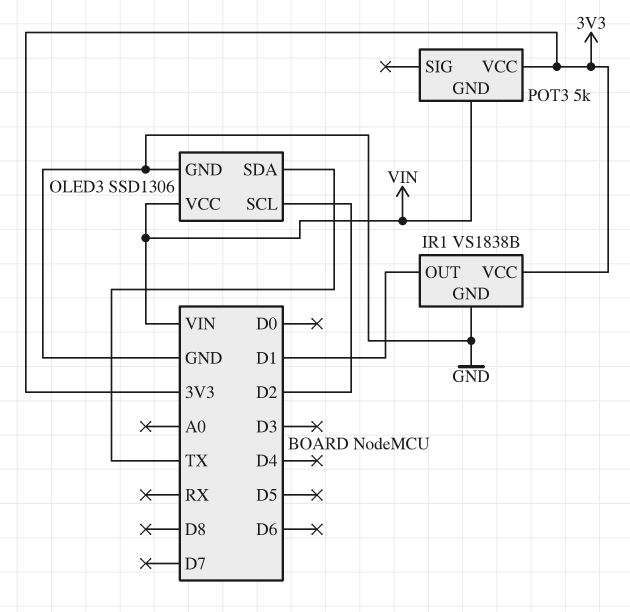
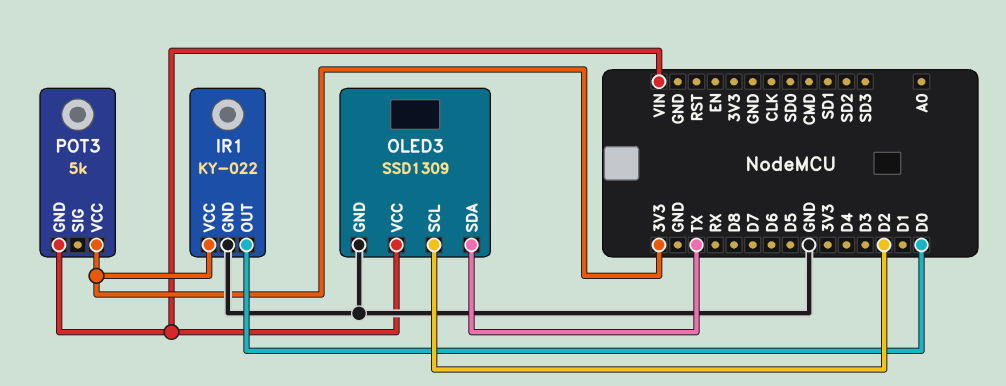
IR1: VS1838B -> KY-022
IR1 pin OUT: D1 -> D0
OLED3: SSD1306 -> SSD1309

